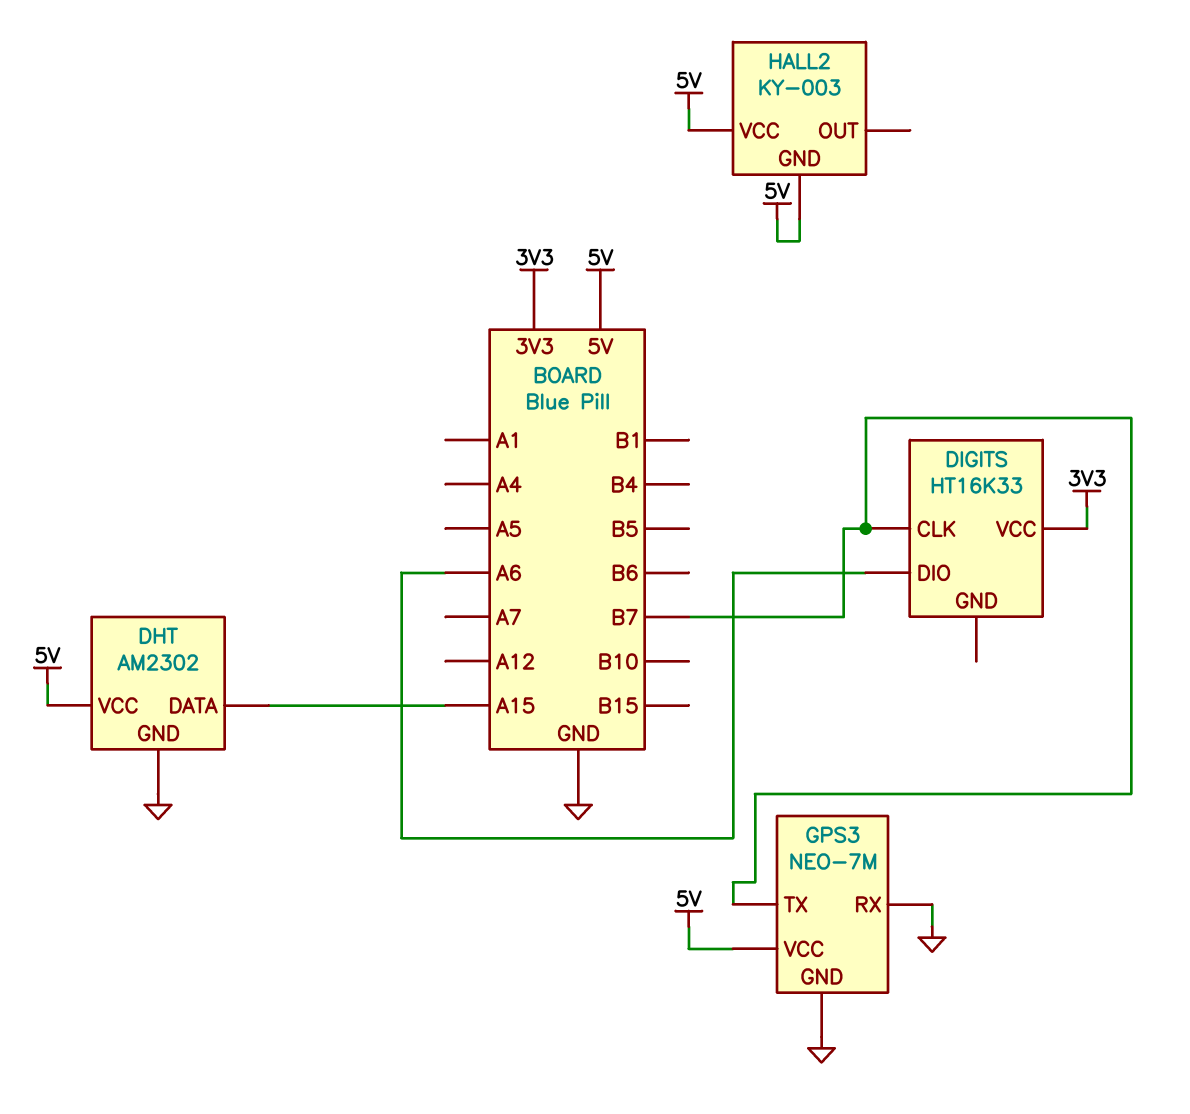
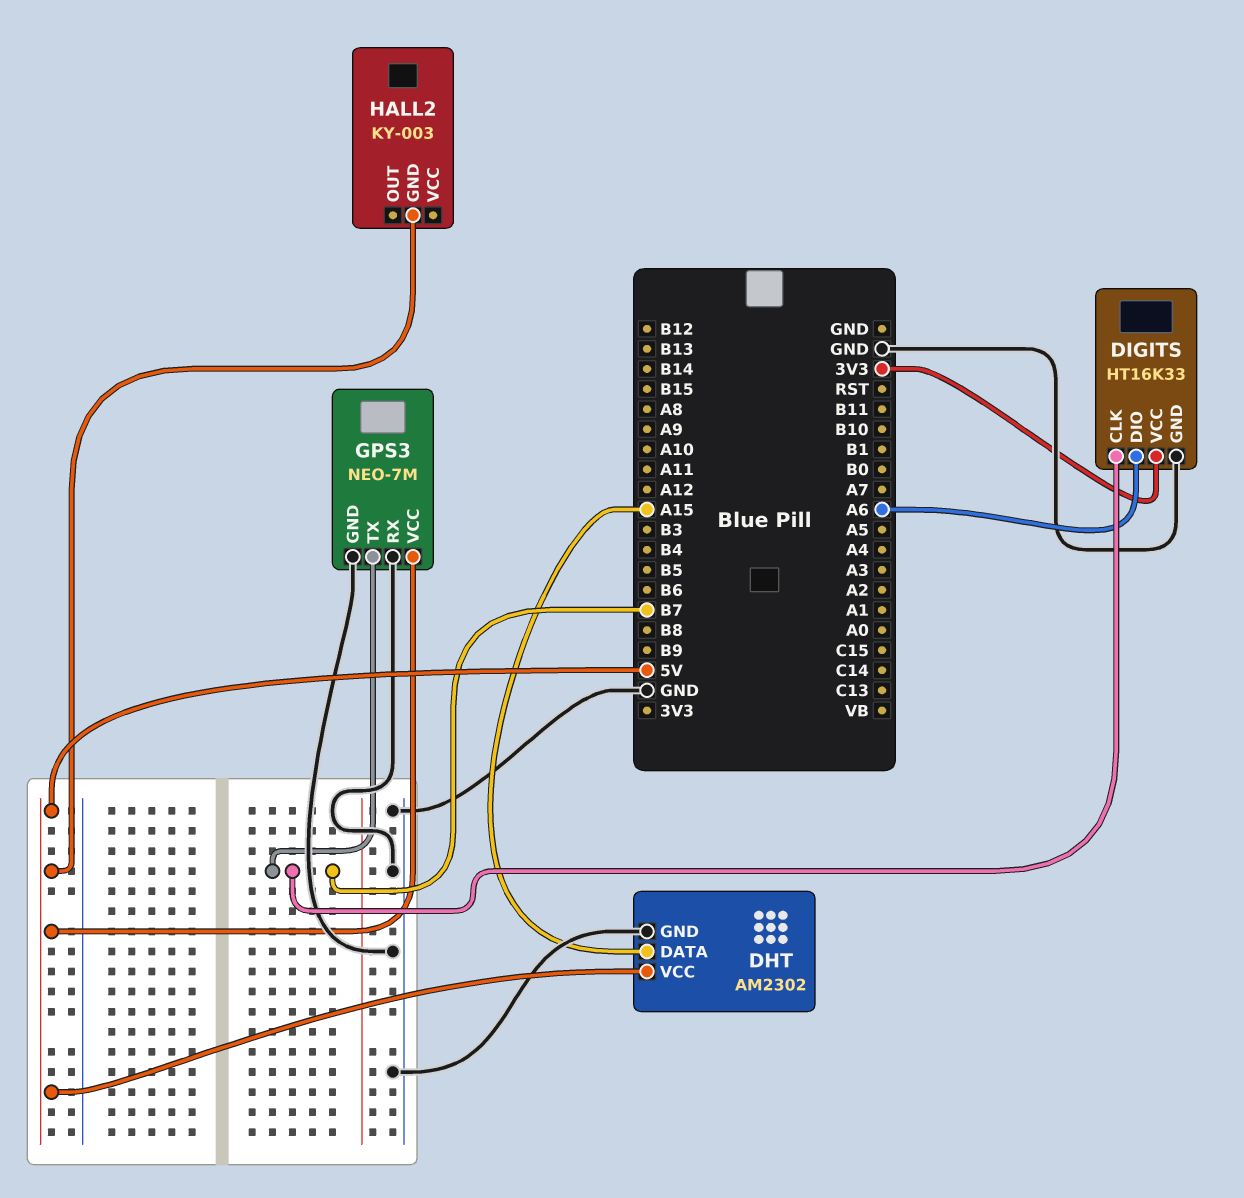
DIGITS pin GND: none -> GND
HALL2 pin VCC: 5V -> none

